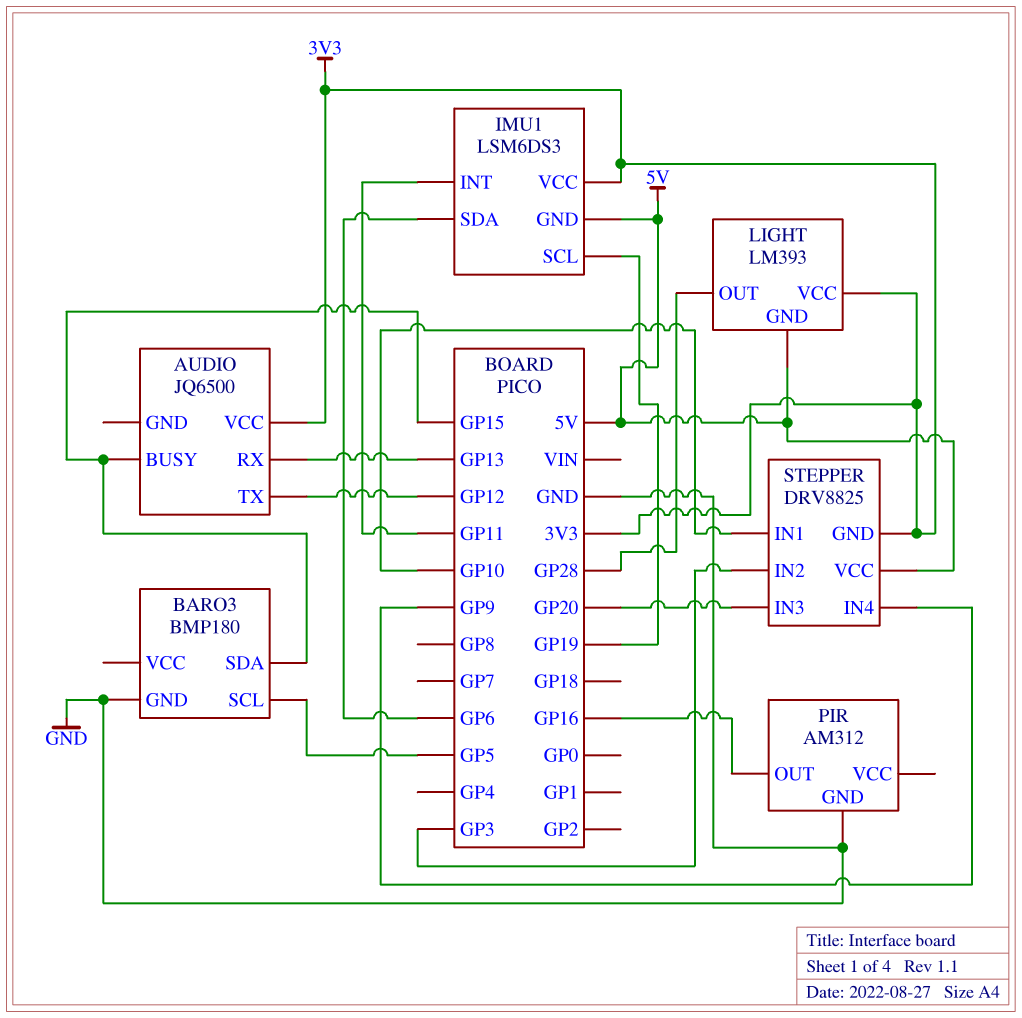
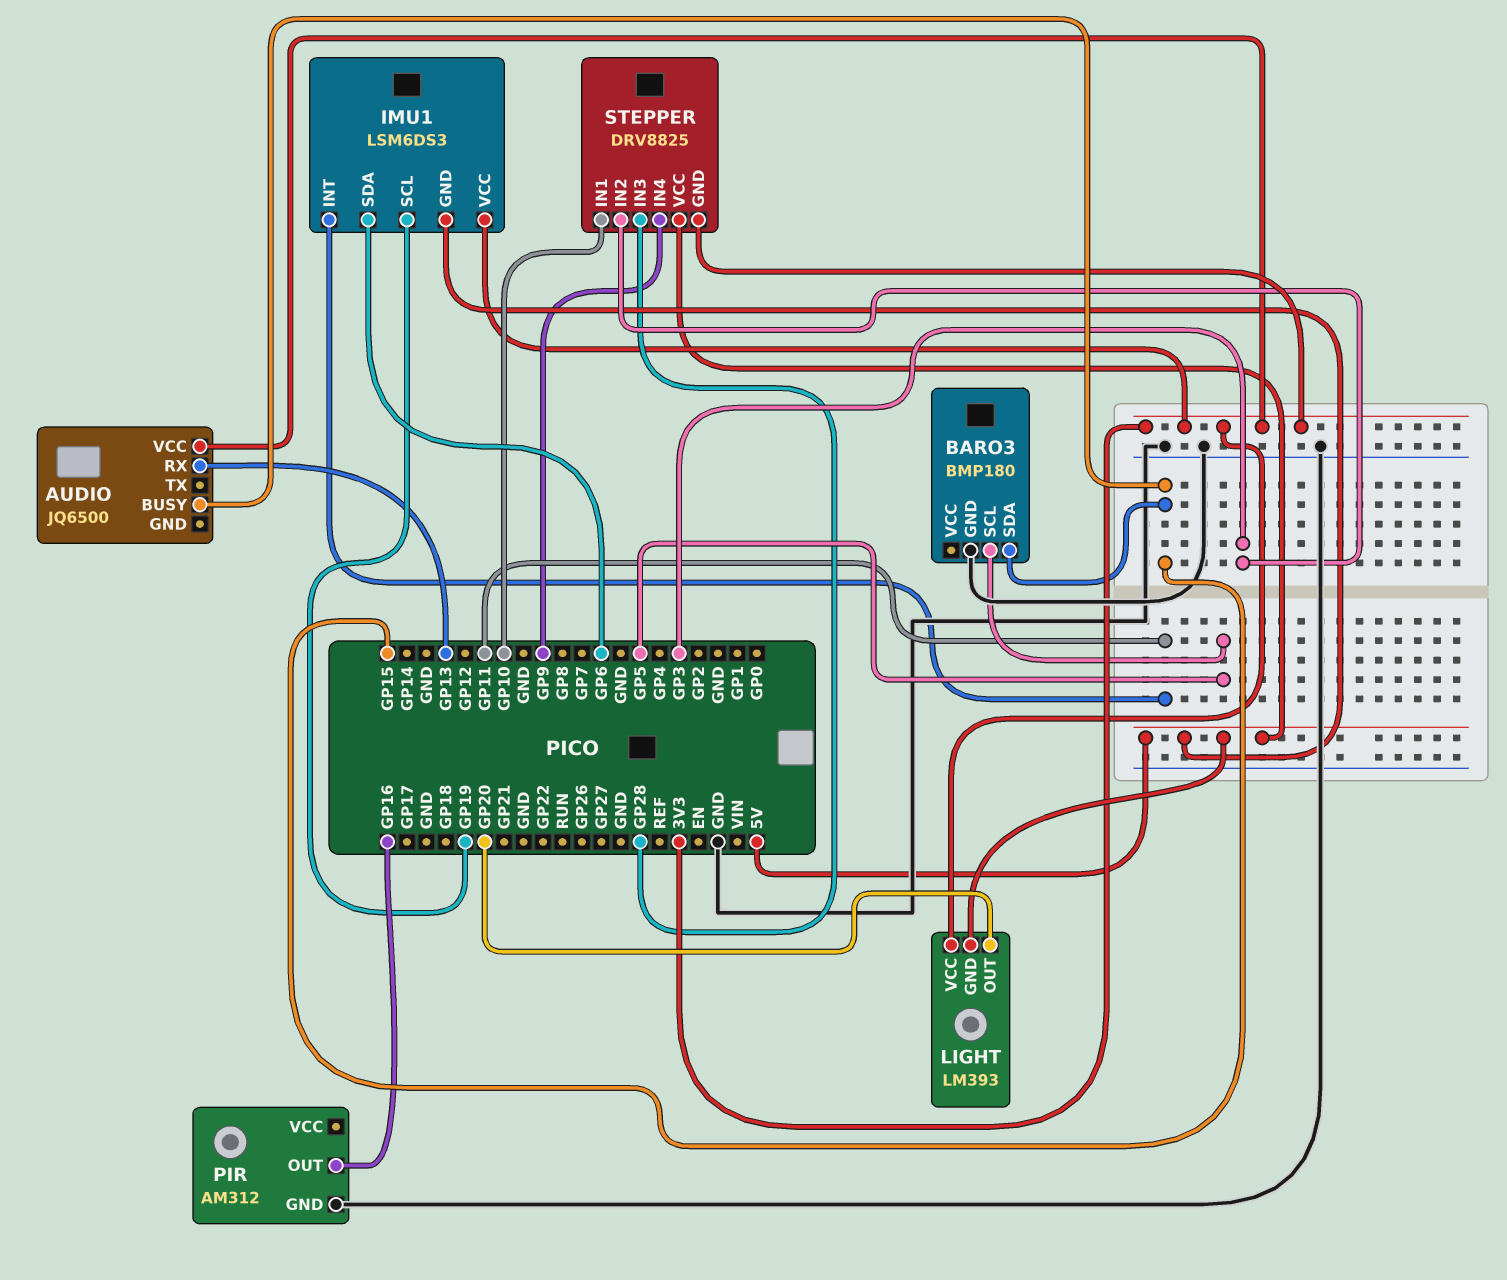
AUDIO pin TX: GP12 -> none
LIGHT pin OUT: GP28 -> GP20
STEPPER pin IN3: GP20 -> GP28

